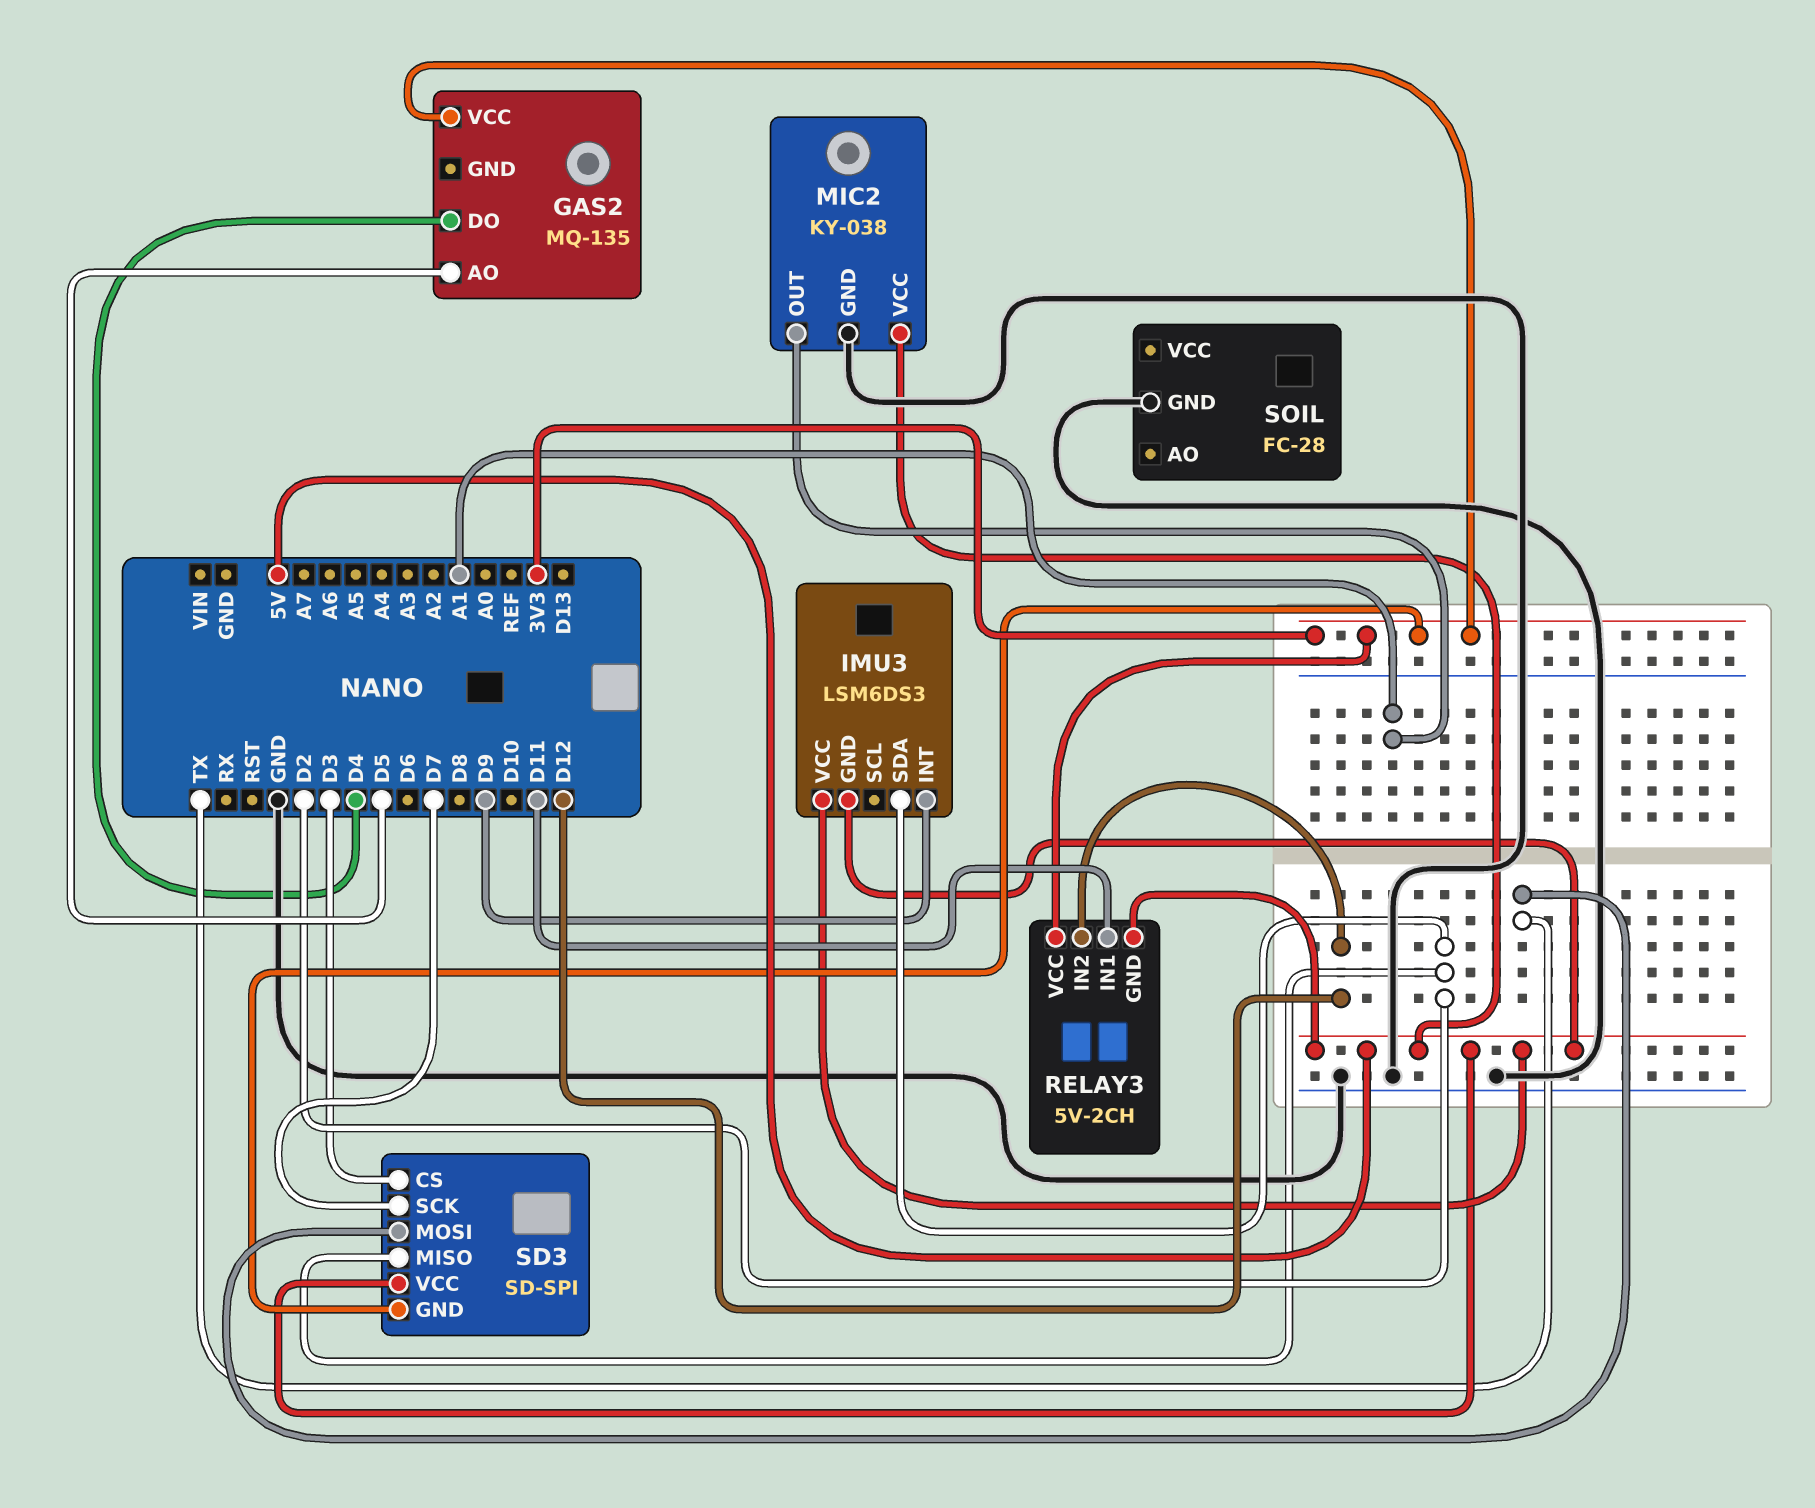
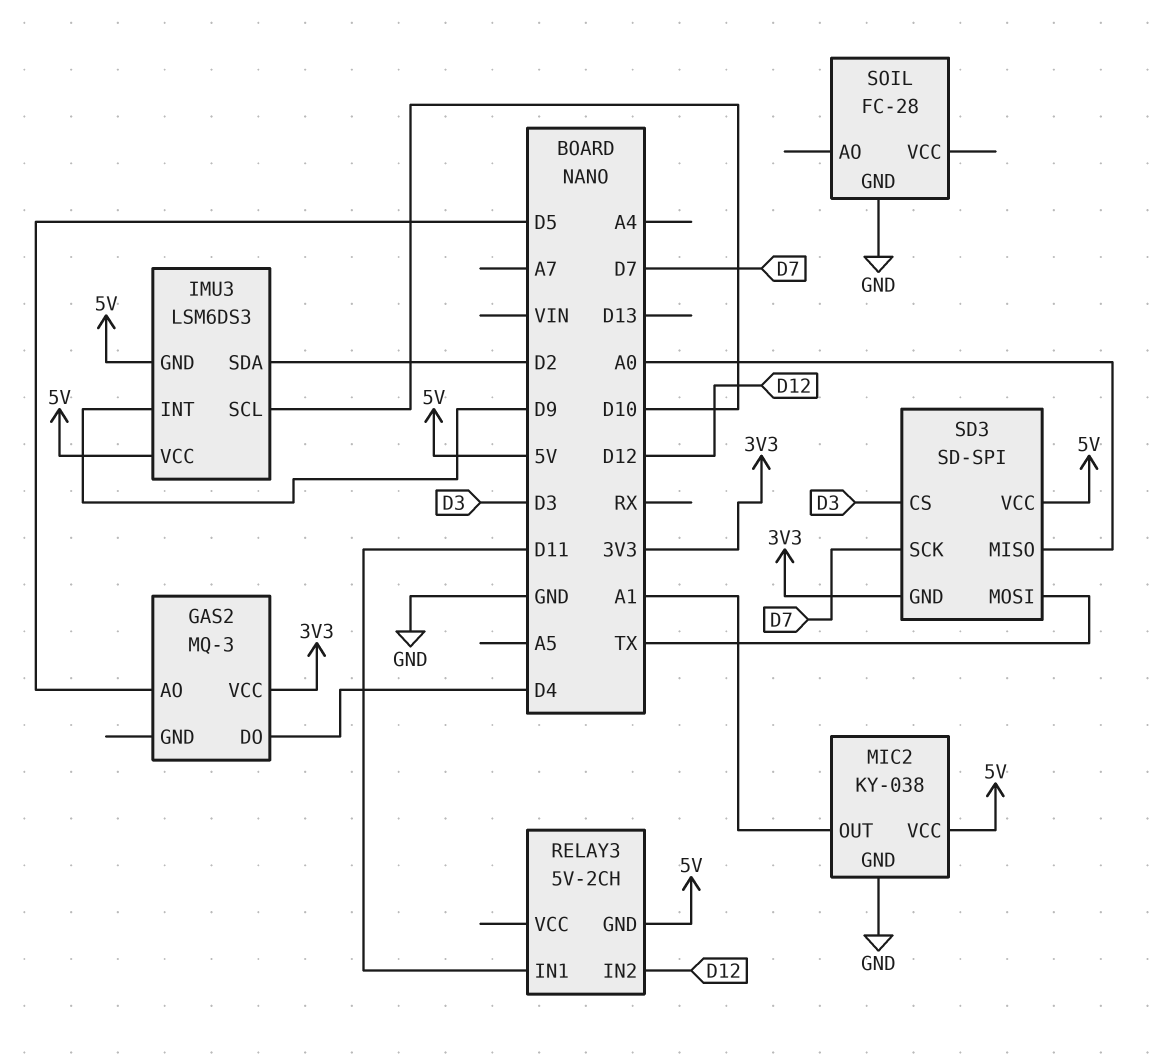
GAS2: MQ-135 -> MQ-3
IMU3 pin SCL: none -> D10
RELAY3 pin VCC: 3V3 -> none
SD3 pin MISO: D2 -> A0

